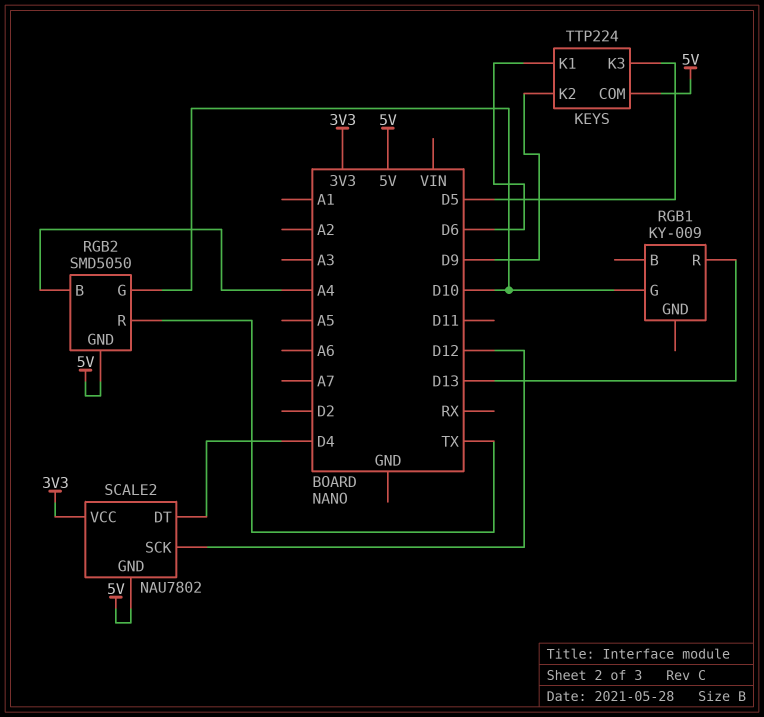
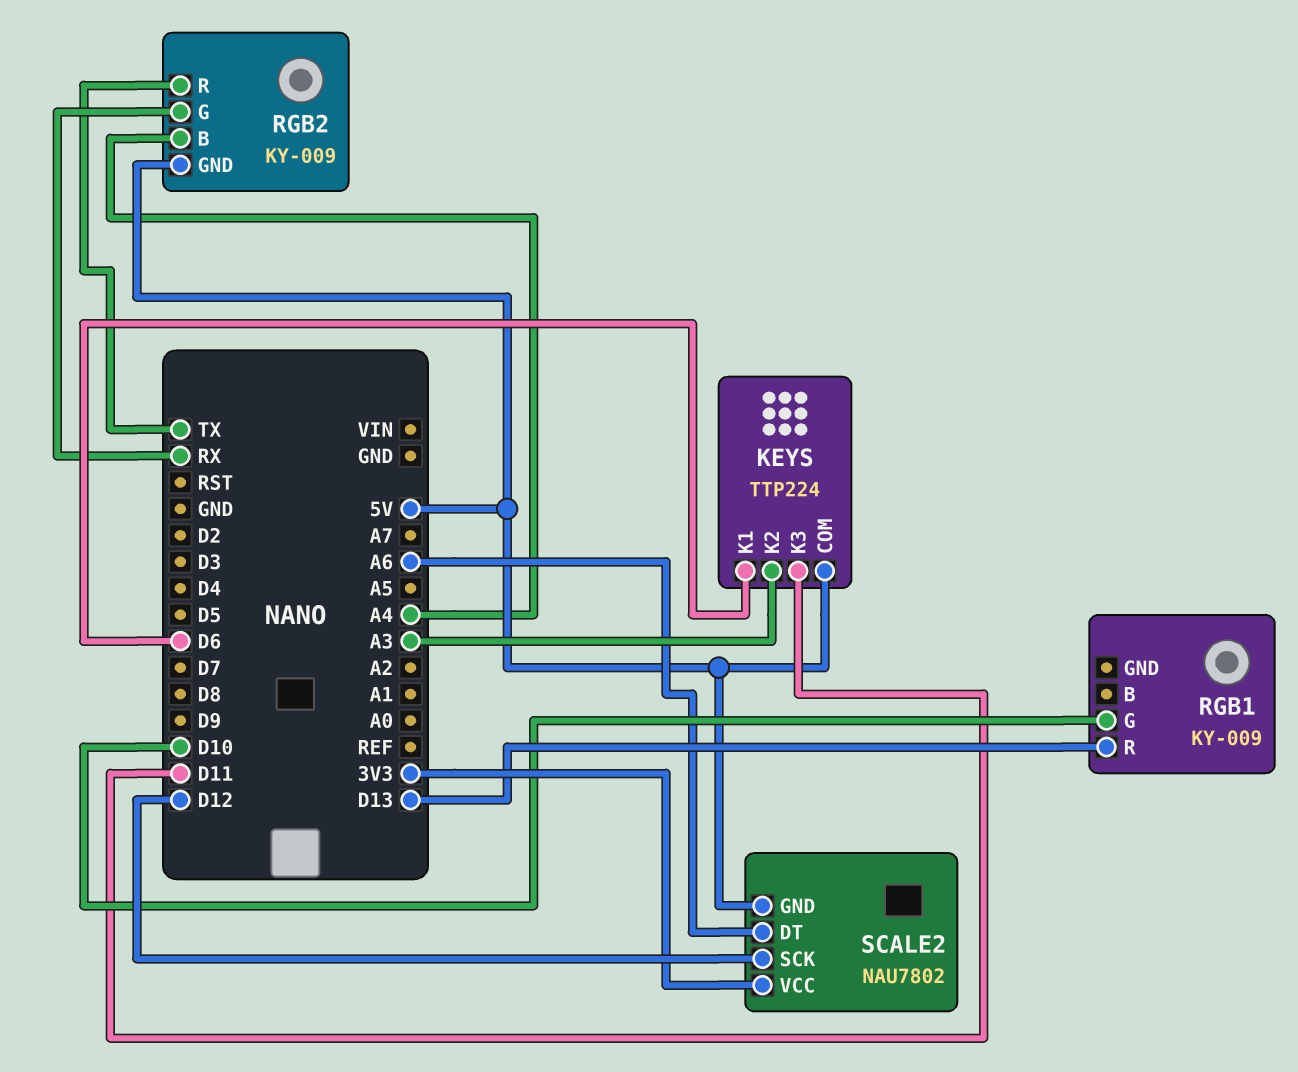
KEYS pin K2: D9 -> A3
KEYS pin K3: D5 -> D11
RGB2: SMD5050 -> KY-009
RGB2 pin G: D10 -> RX
SCALE2 pin DT: D4 -> A6

